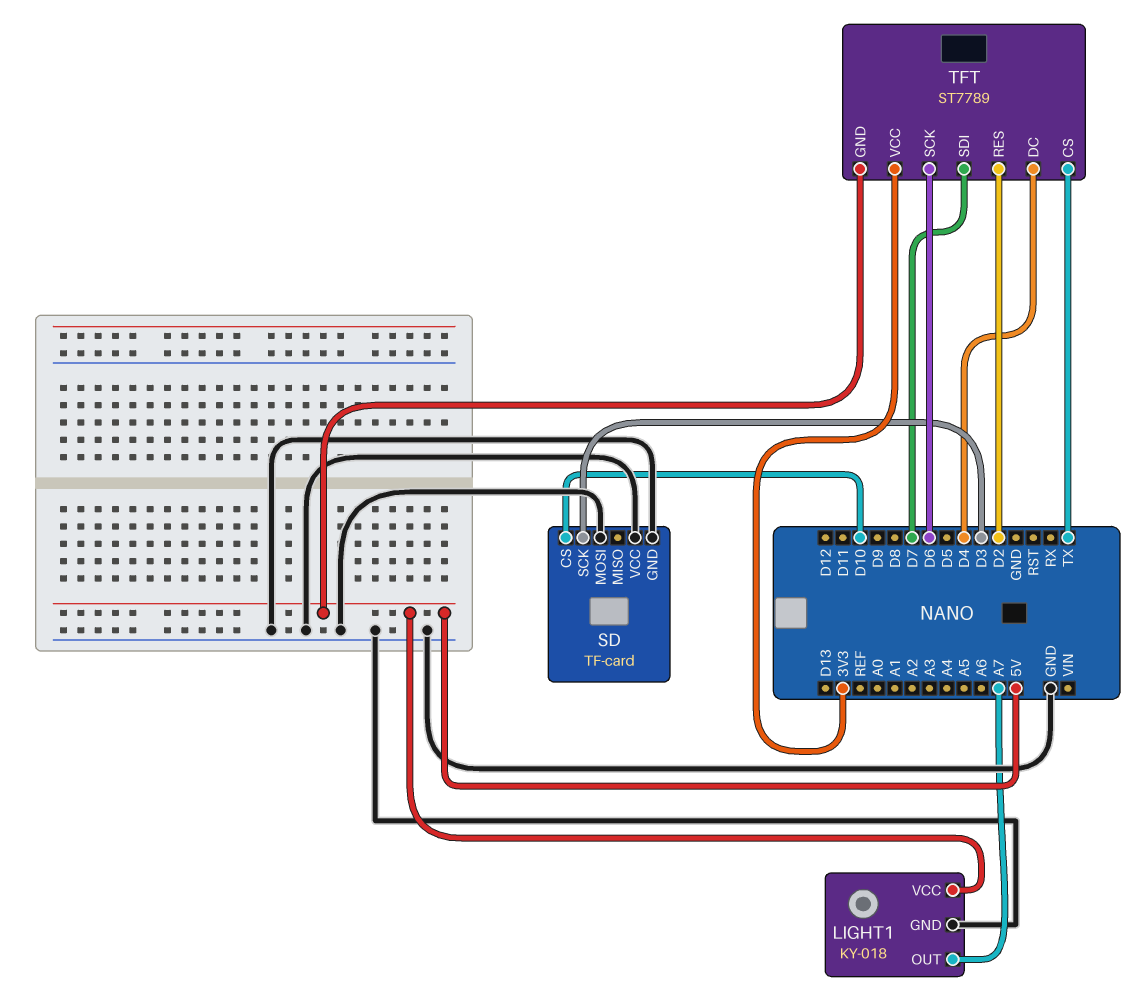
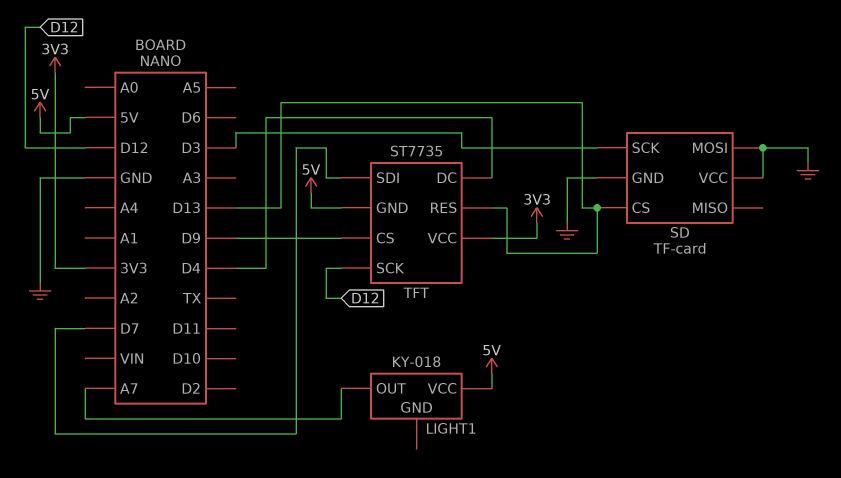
LIGHT1 pin GND: GND -> none
SD pin CS: D10 -> D13
TFT: ST7789 -> ST7735
TFT pin CS: TX -> D9
TFT pin RES: D2 -> D13
TFT pin SCK: D6 -> D12

